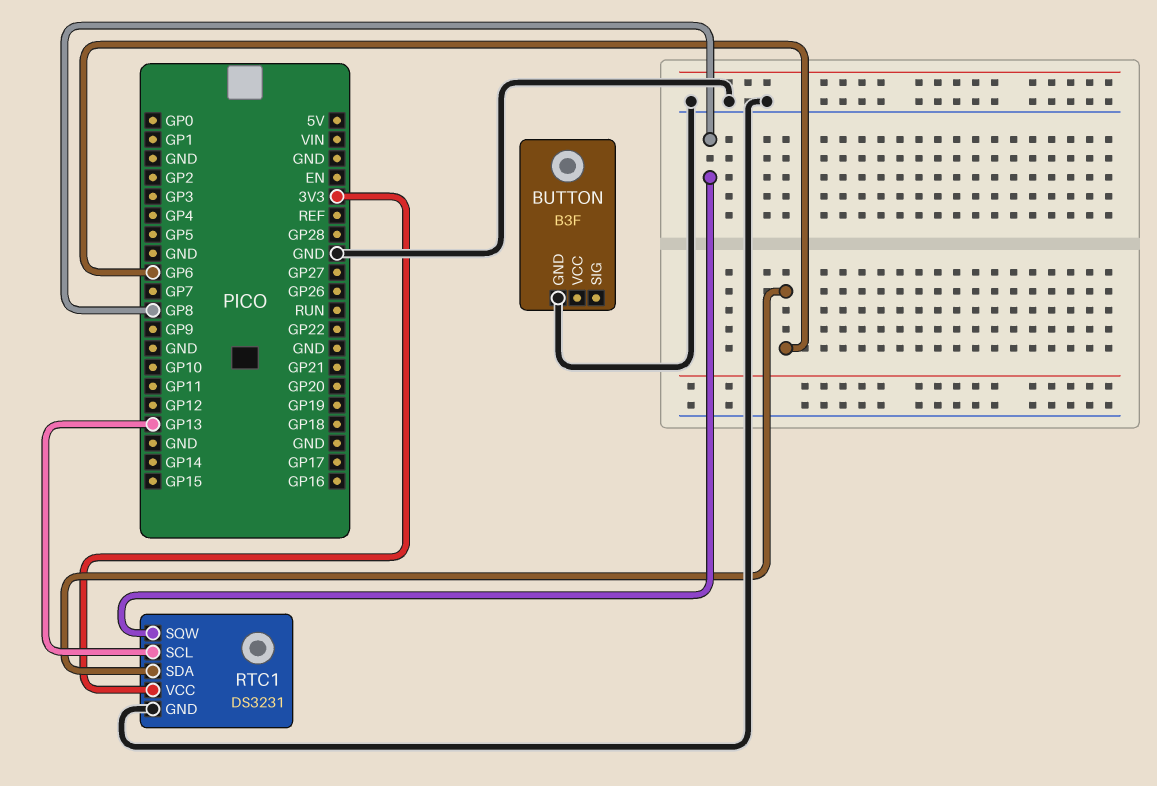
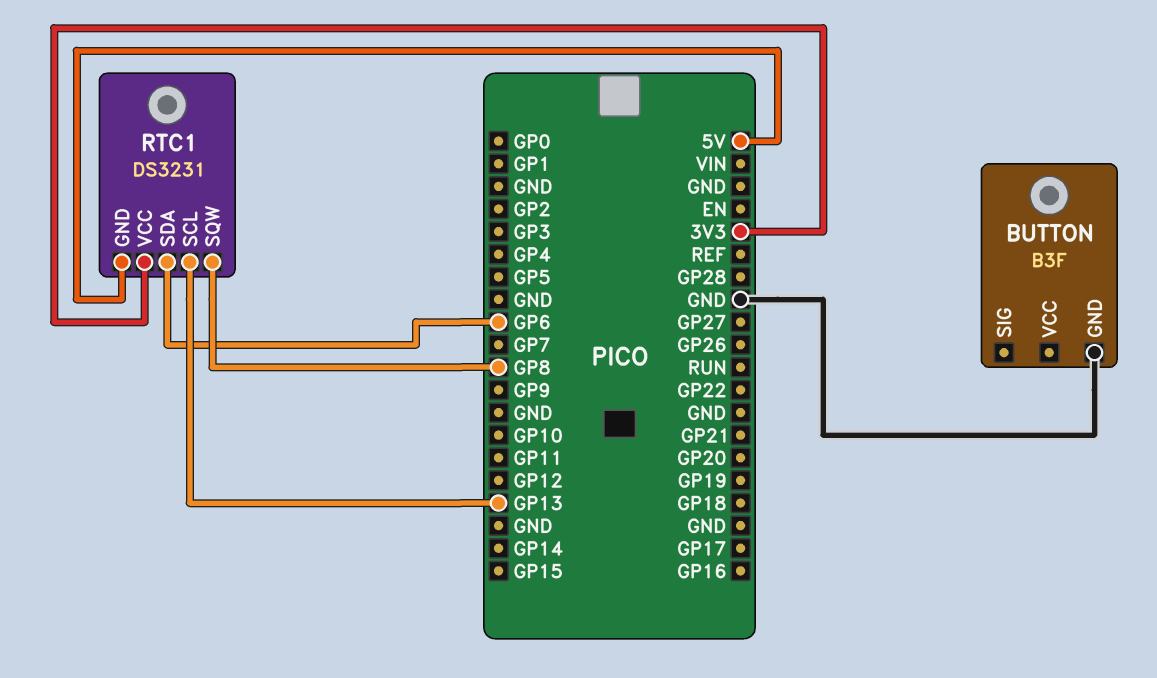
RTC1 pin GND: GND -> 5V

